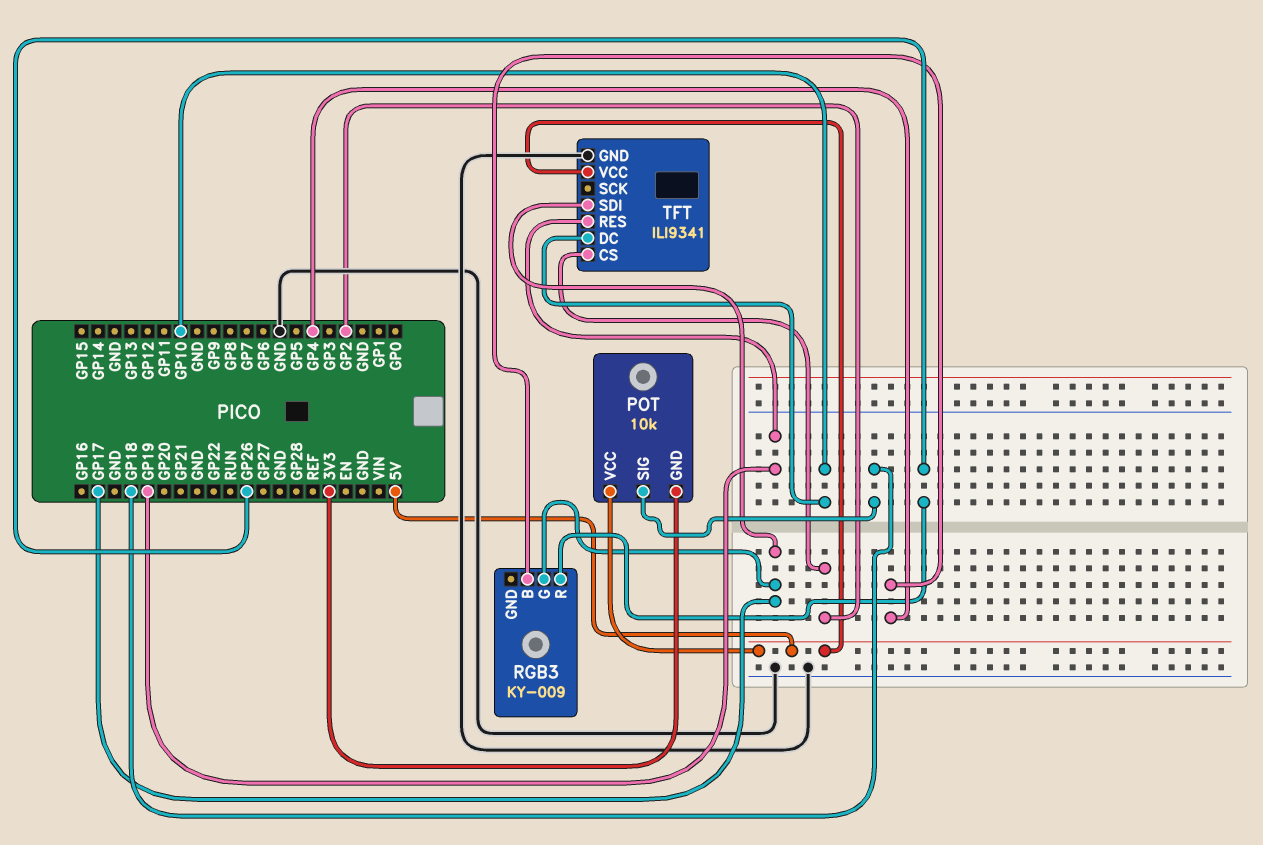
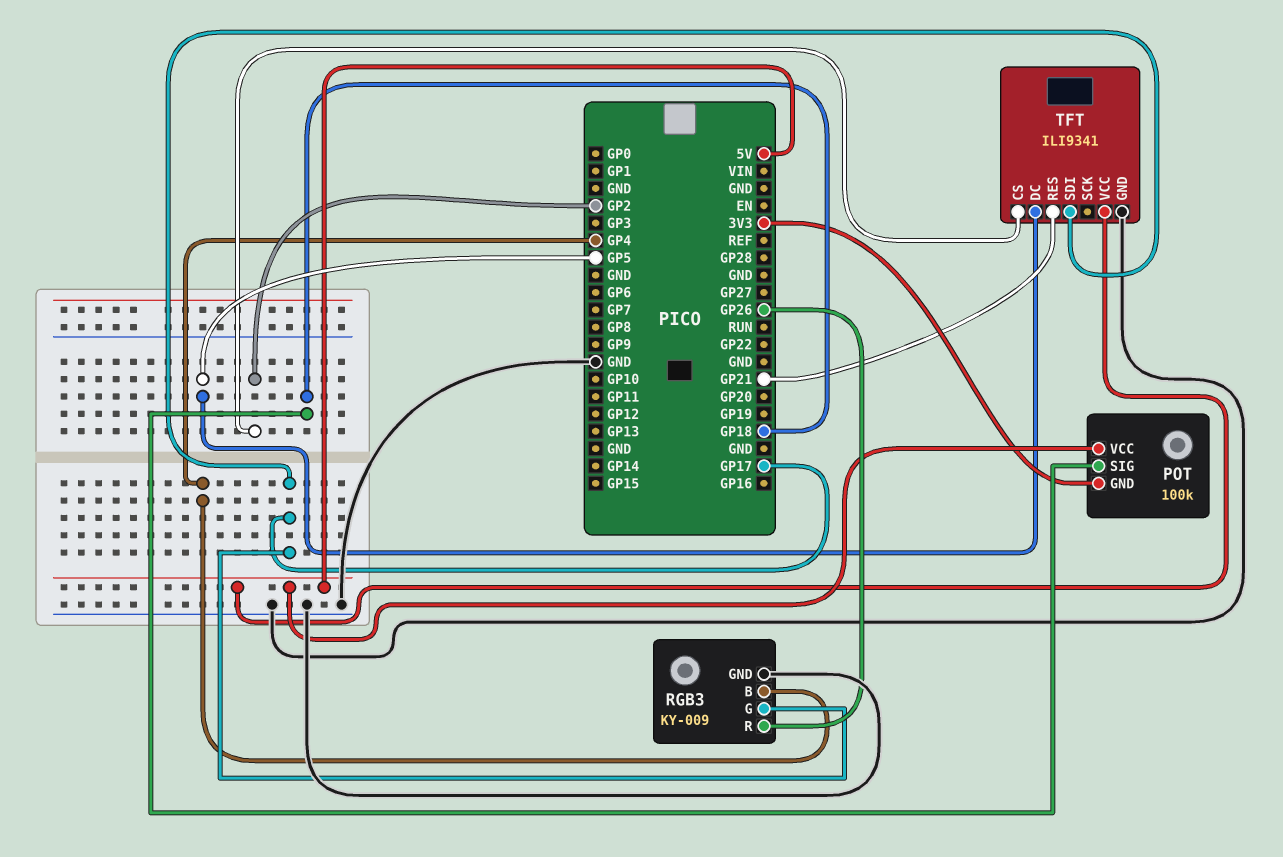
POT: 10k -> 100k
RGB3 pin GND: none -> GND
TFT pin DC: GP10 -> GP5
TFT pin RES: GP19 -> GP21

